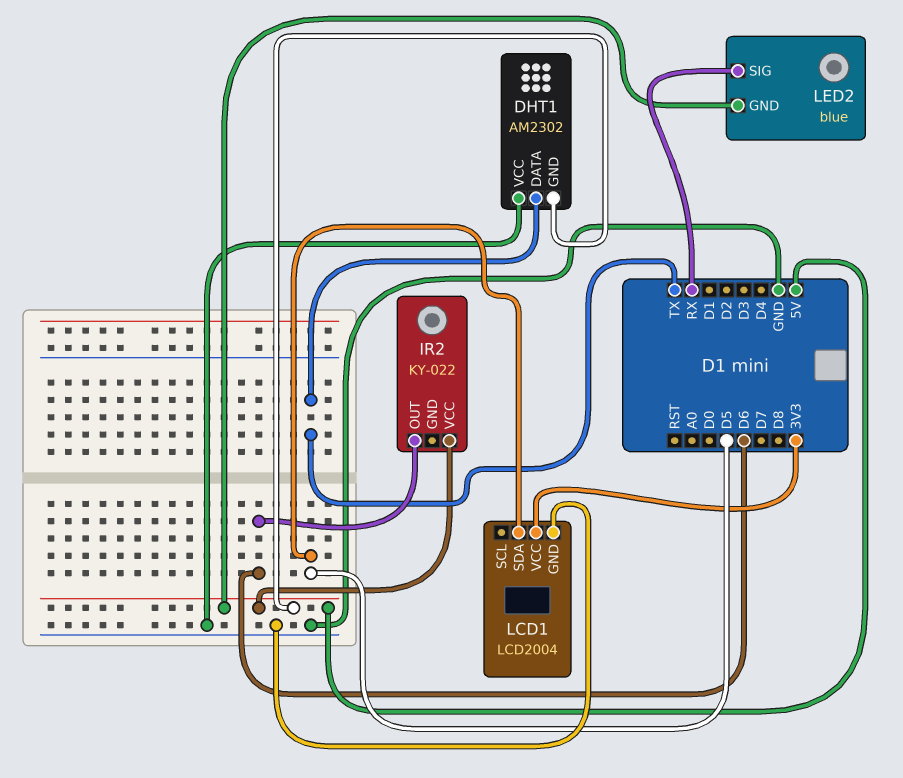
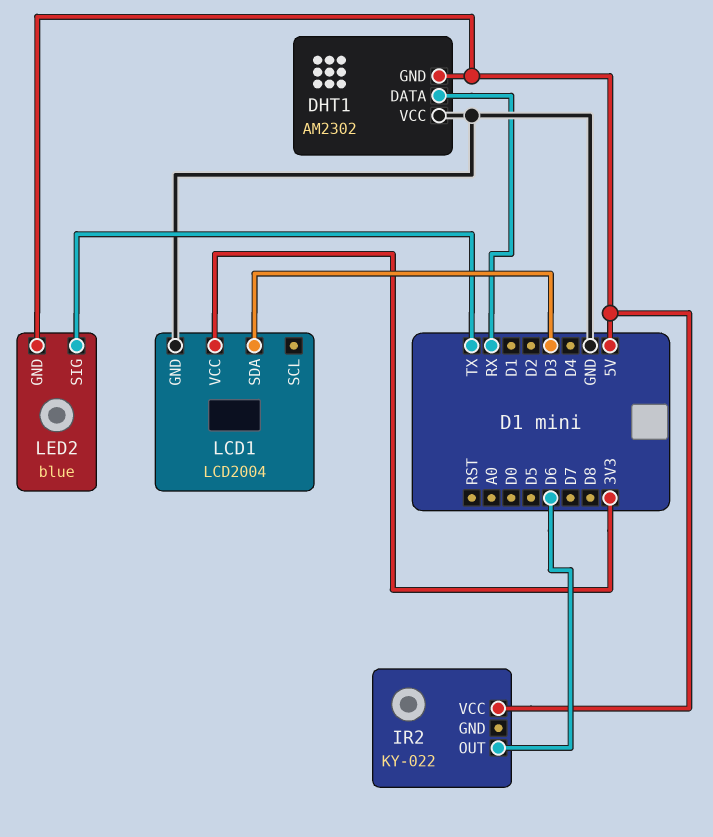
DHT1 pin DATA: TX -> RX
LCD1 pin SDA: D5 -> D3
LED2 pin SIG: RX -> TX

